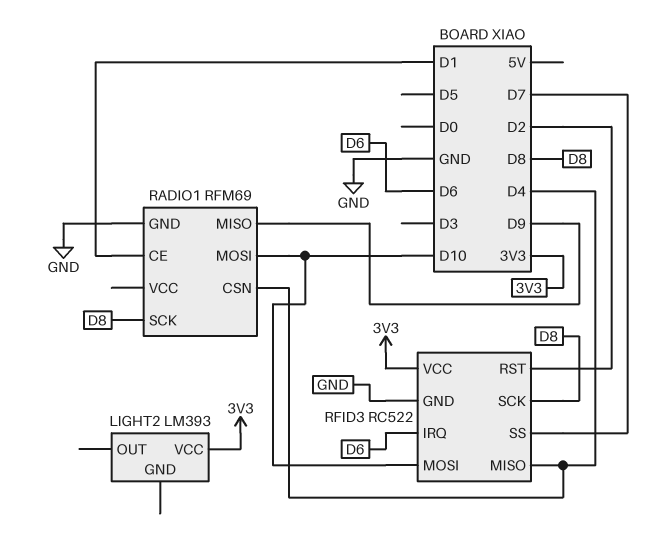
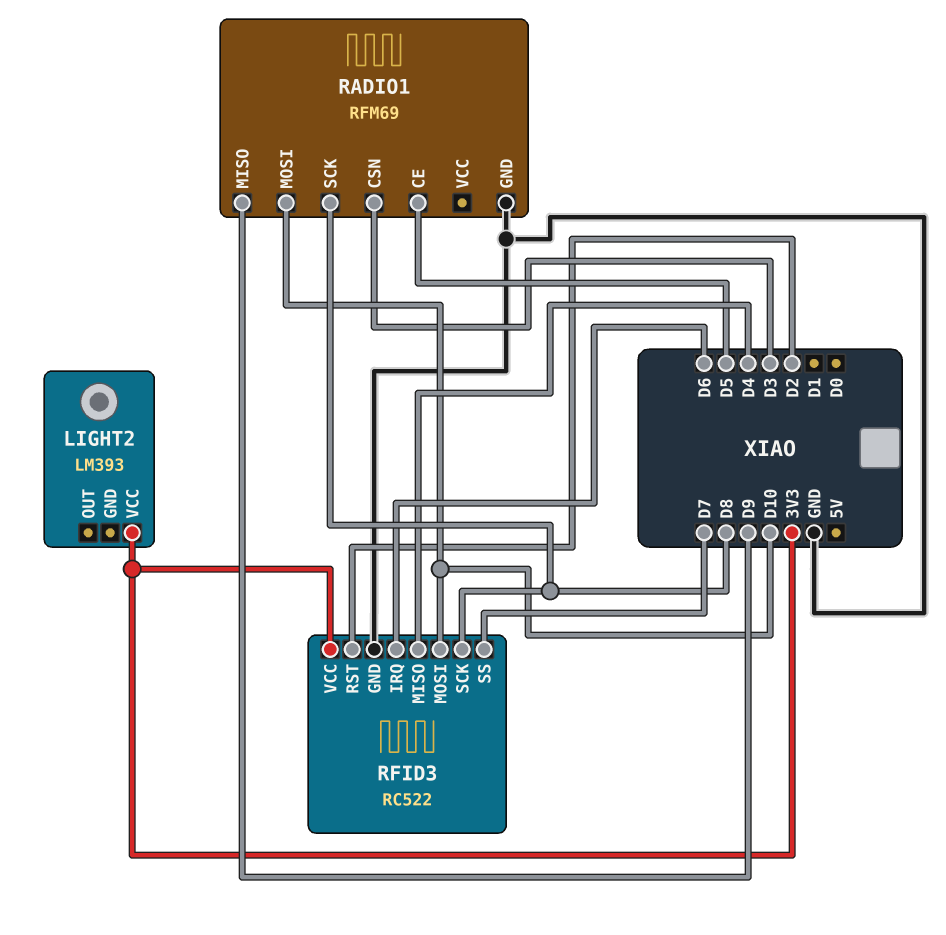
RADIO1 pin CE: D1 -> D5
RADIO1 pin CSN: D4 -> D3

